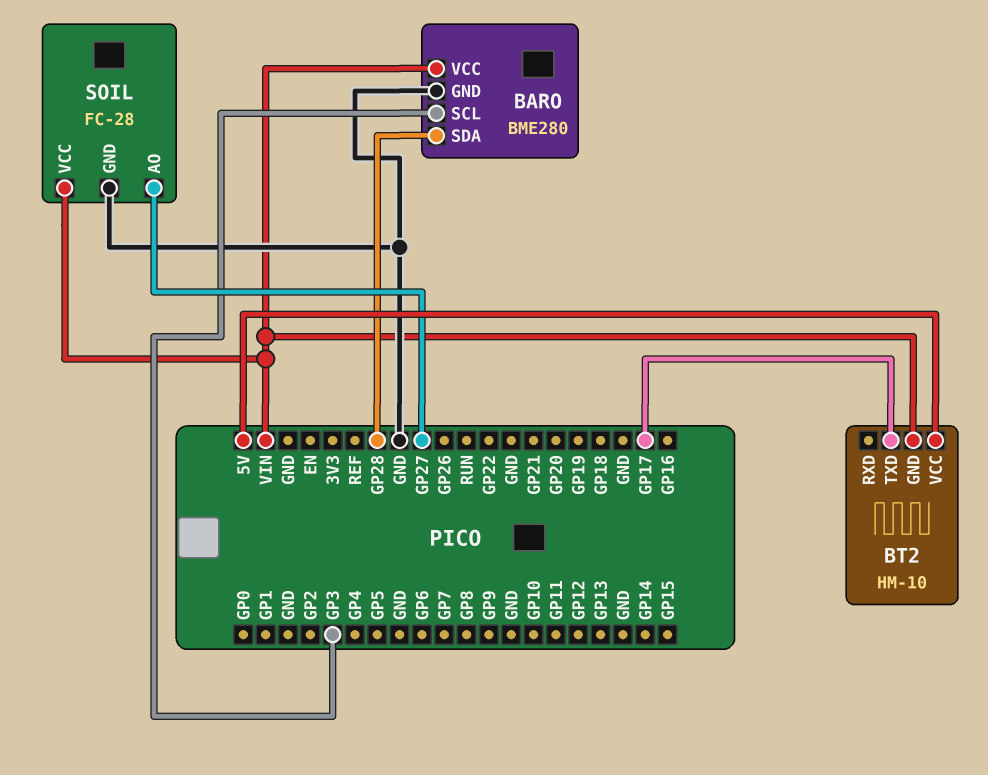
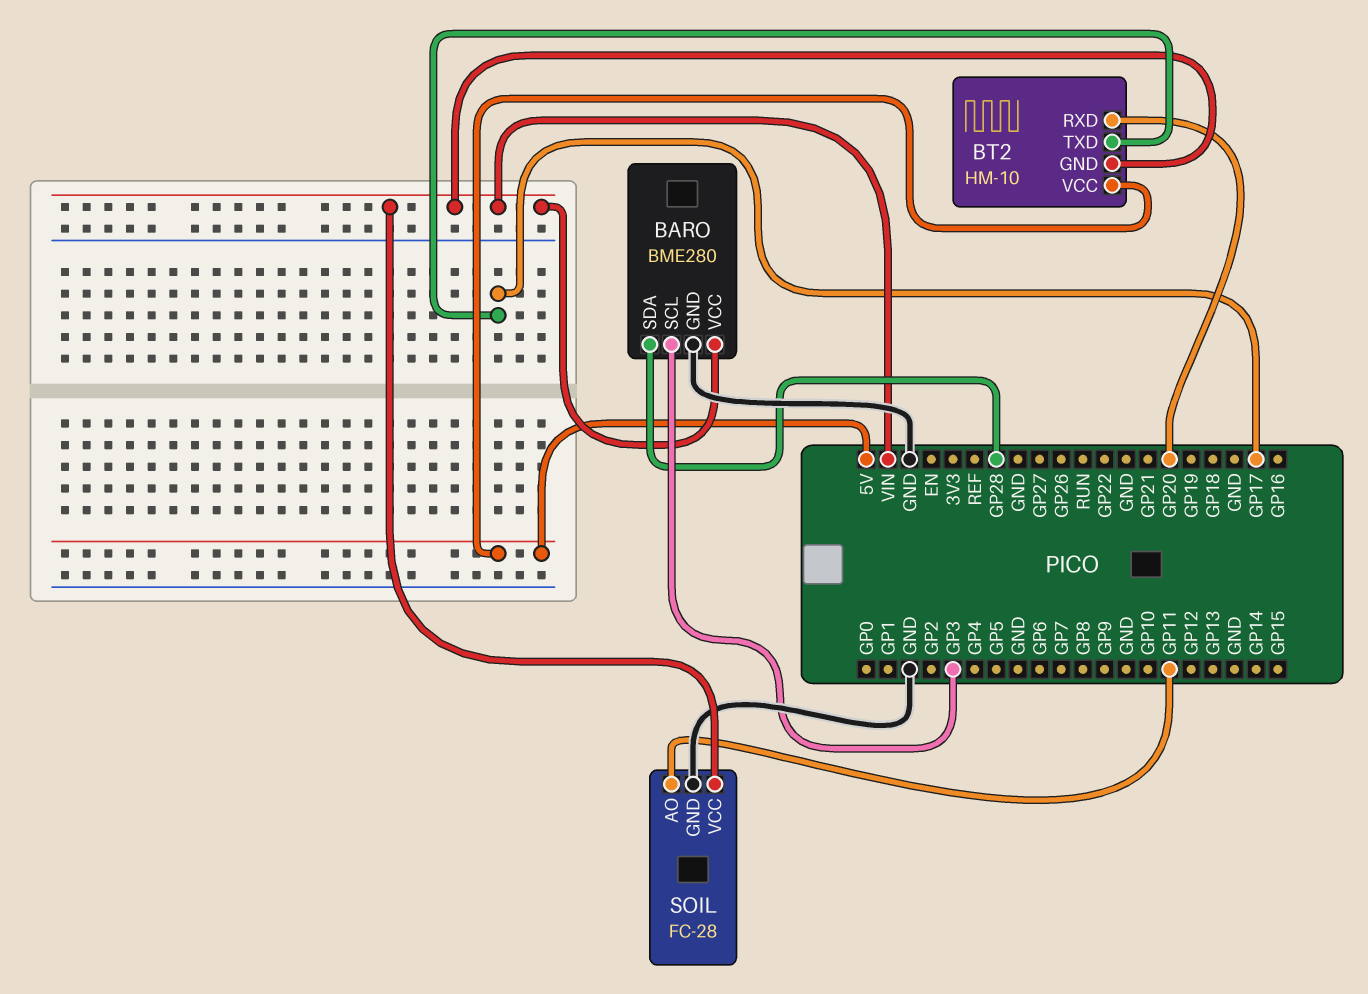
BT2 pin RXD: none -> GP20
SOIL pin AO: GP27 -> GP11

